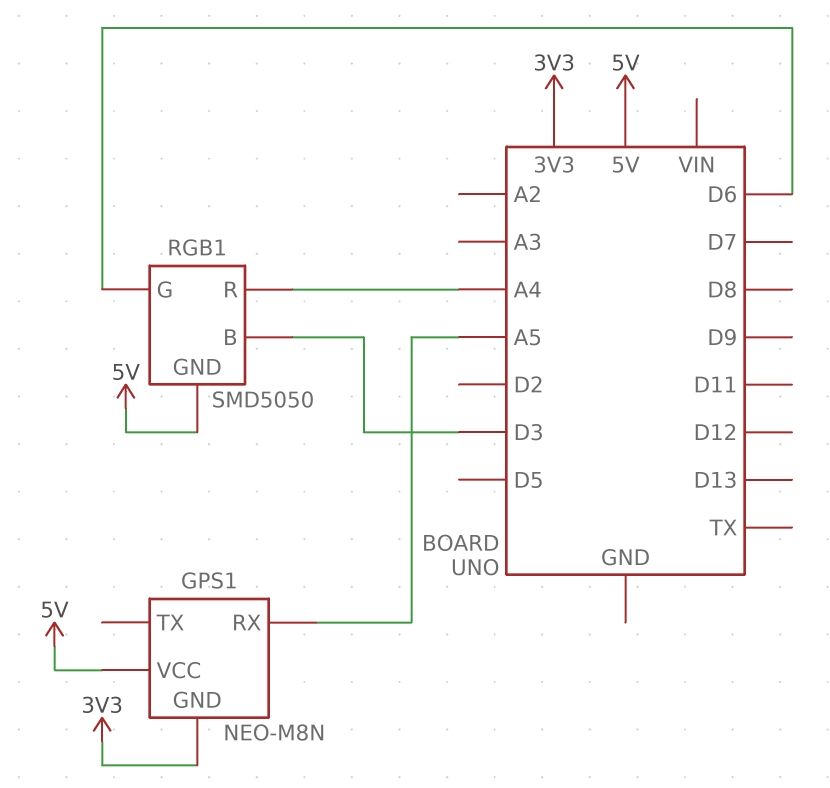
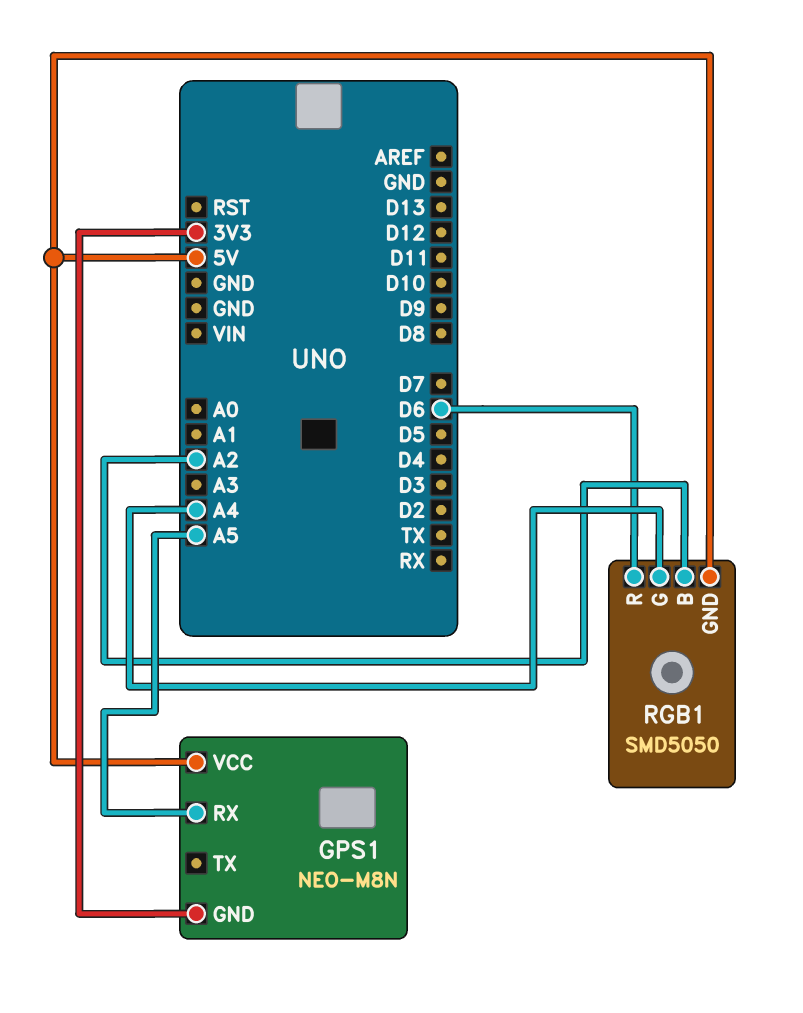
RGB1 pin B: D3 -> A2
RGB1 pin G: D6 -> A4
RGB1 pin R: A4 -> D6

